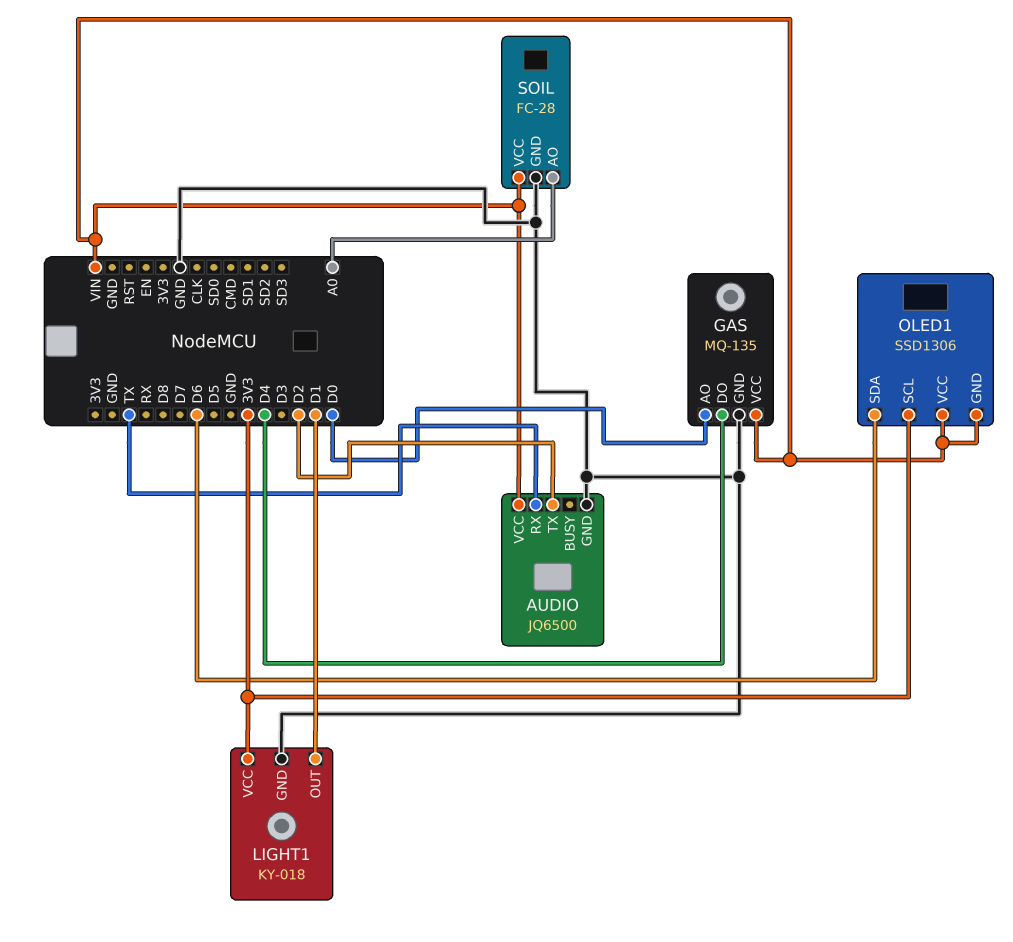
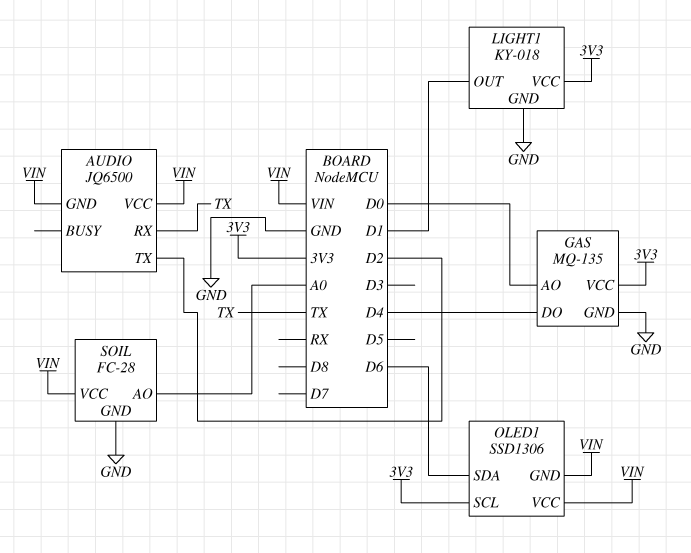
AUDIO pin GND: GND -> VIN
GAS pin VCC: VIN -> 3V3

